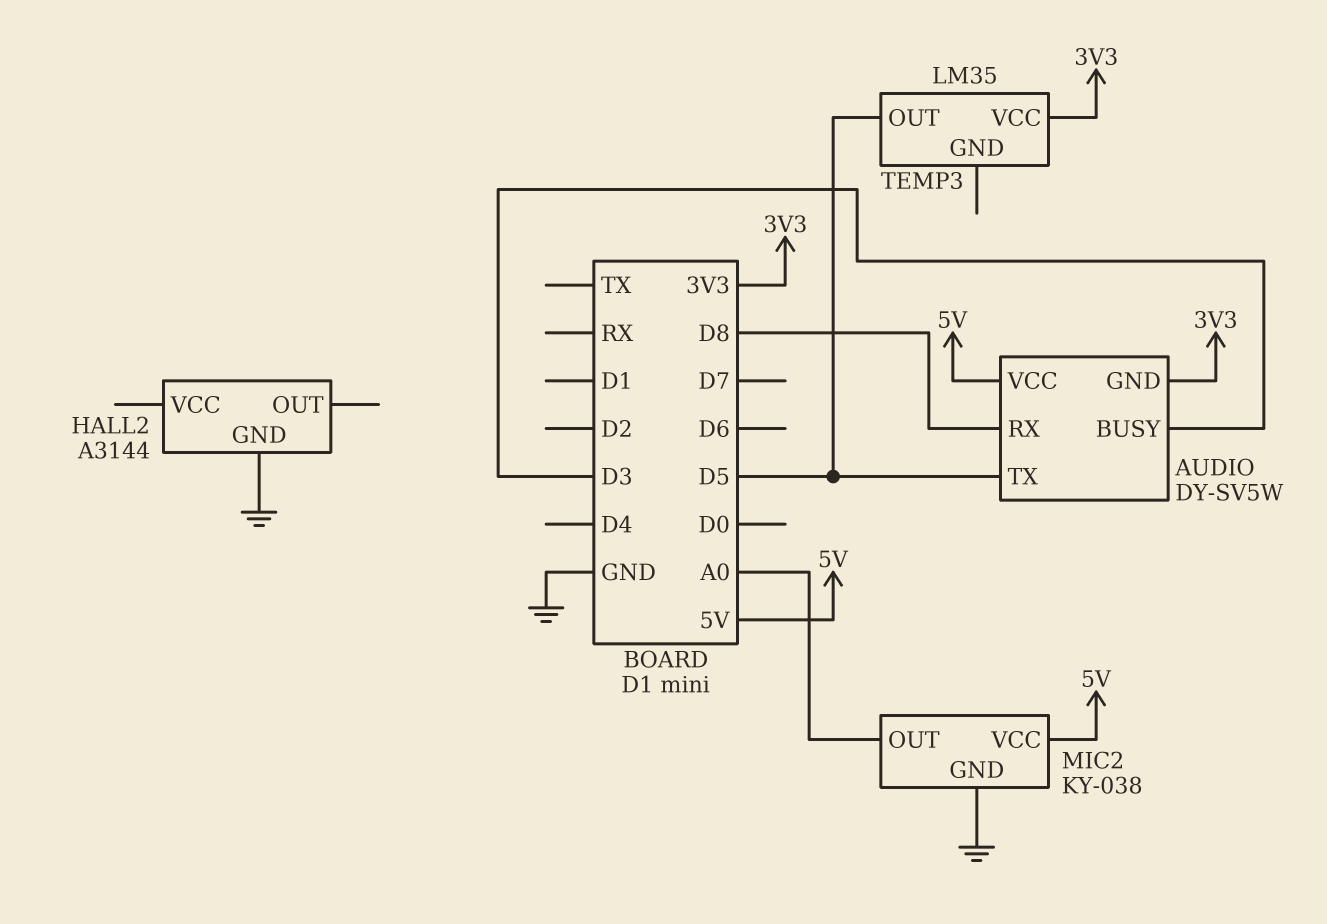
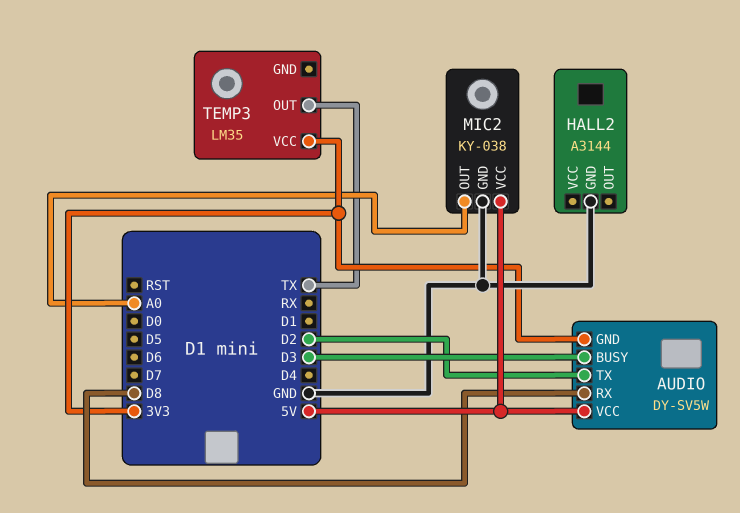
AUDIO pin TX: D5 -> D2
TEMP3 pin OUT: D5 -> TX

